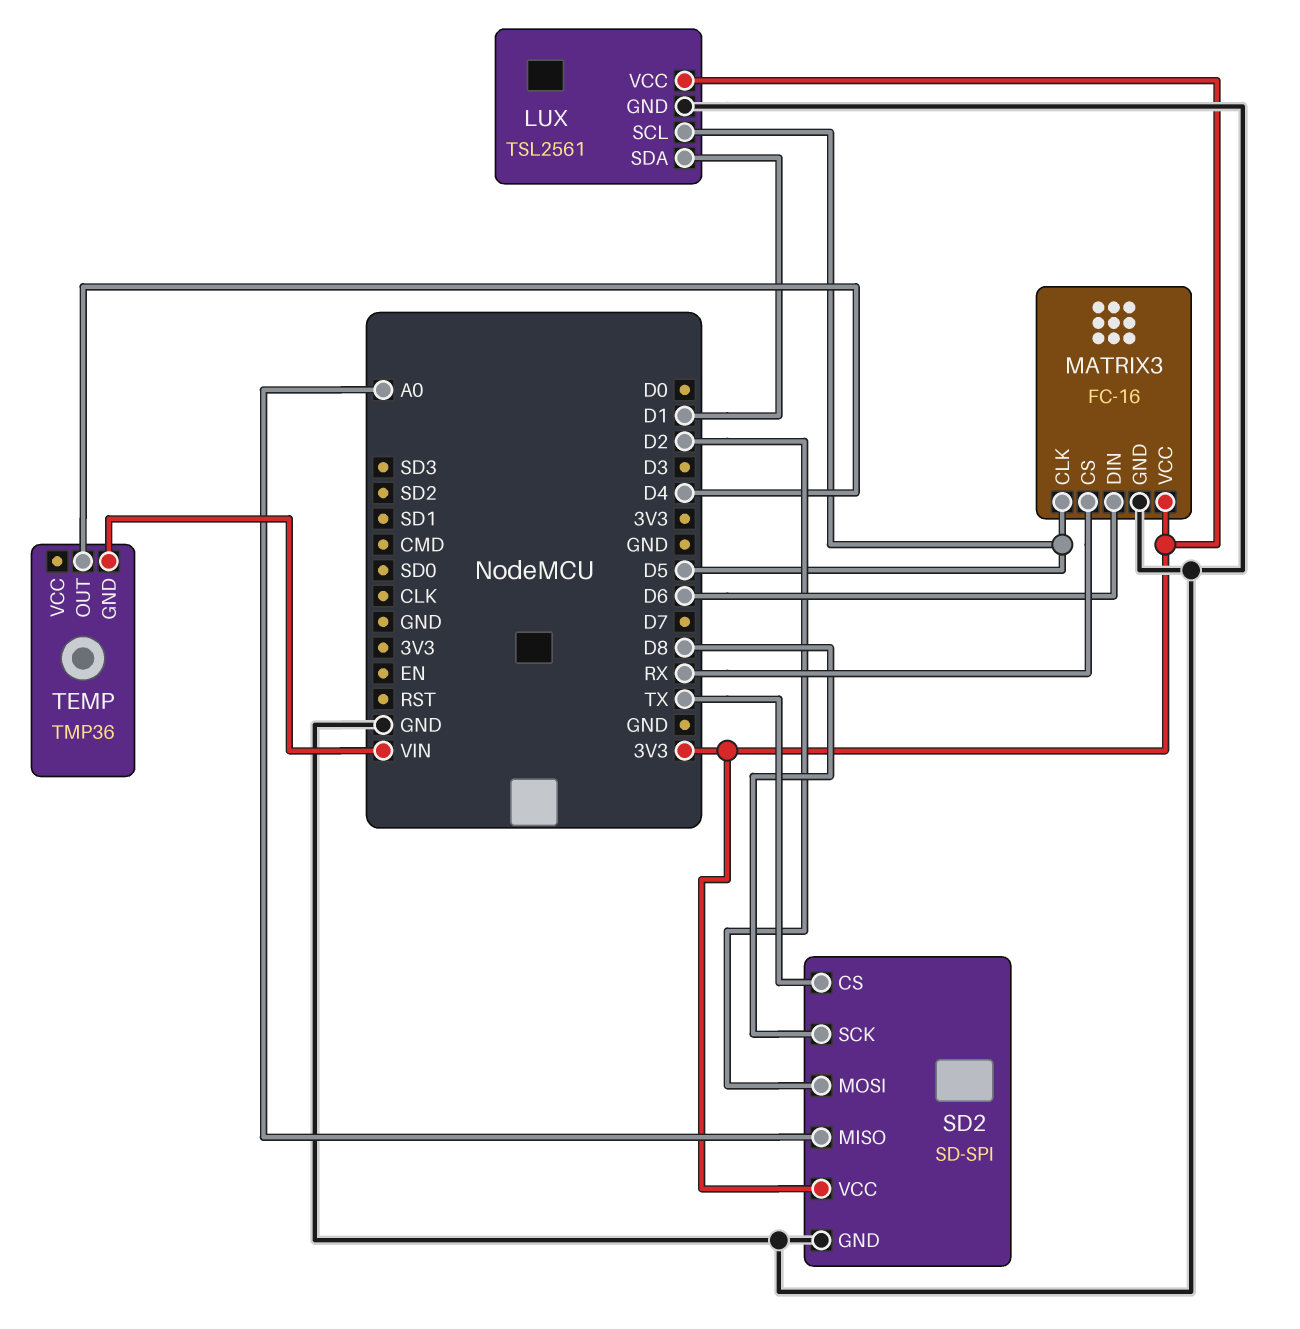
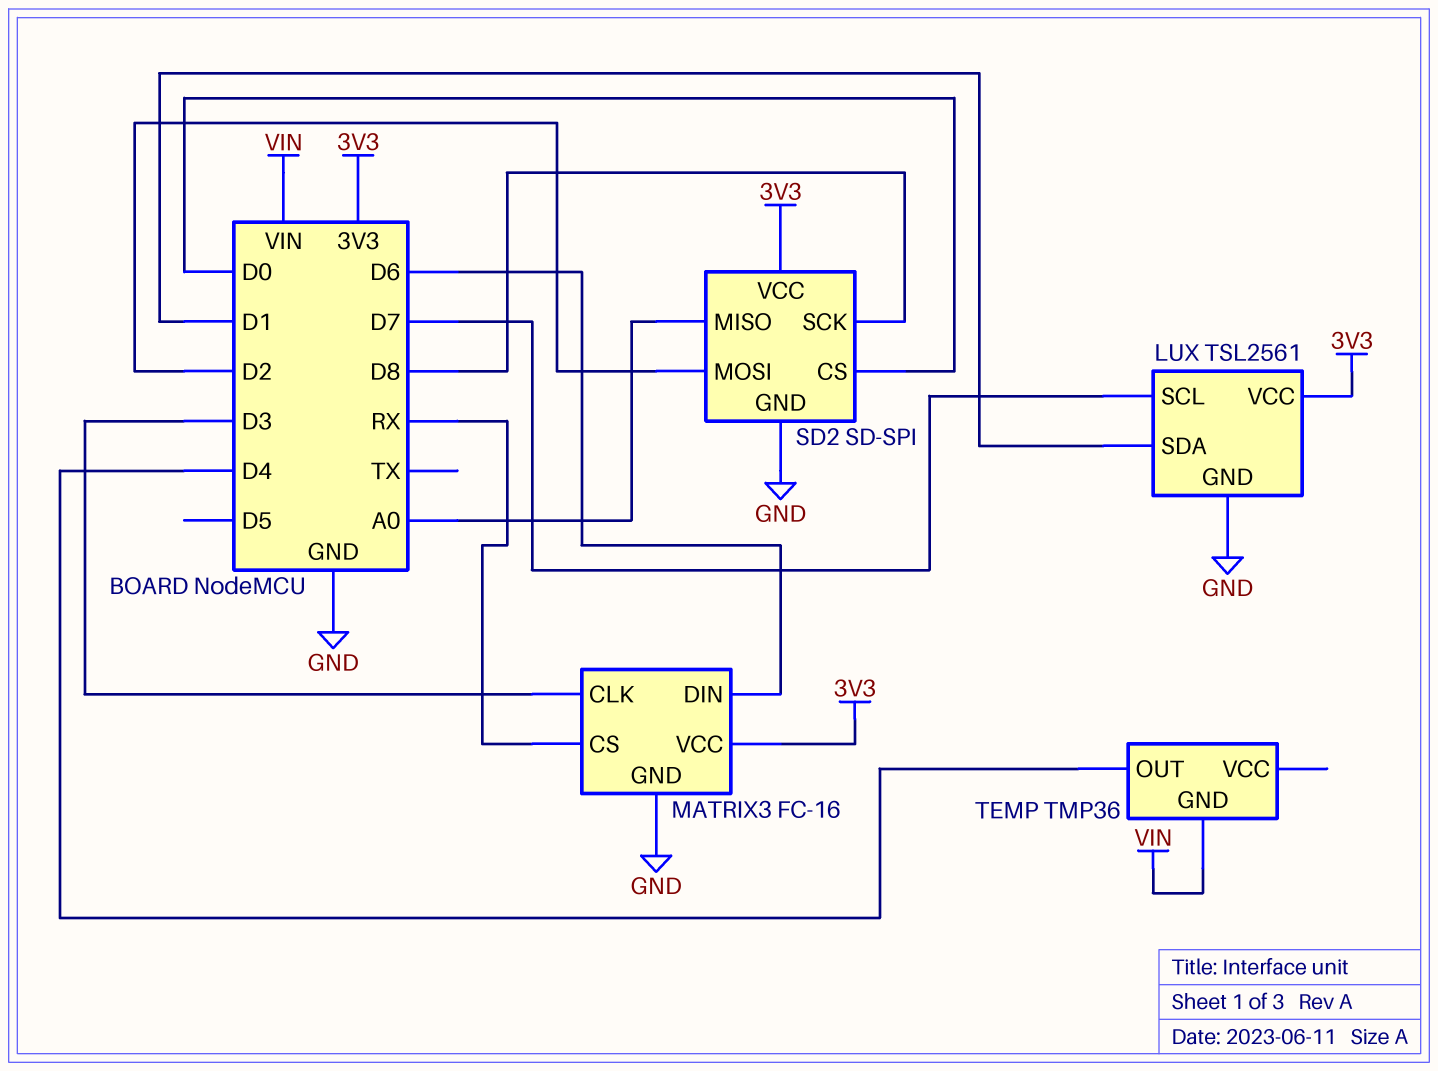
LUX pin SCL: D5 -> D7
MATRIX3 pin CLK: D5 -> D3
SD2 pin CS: TX -> D0

